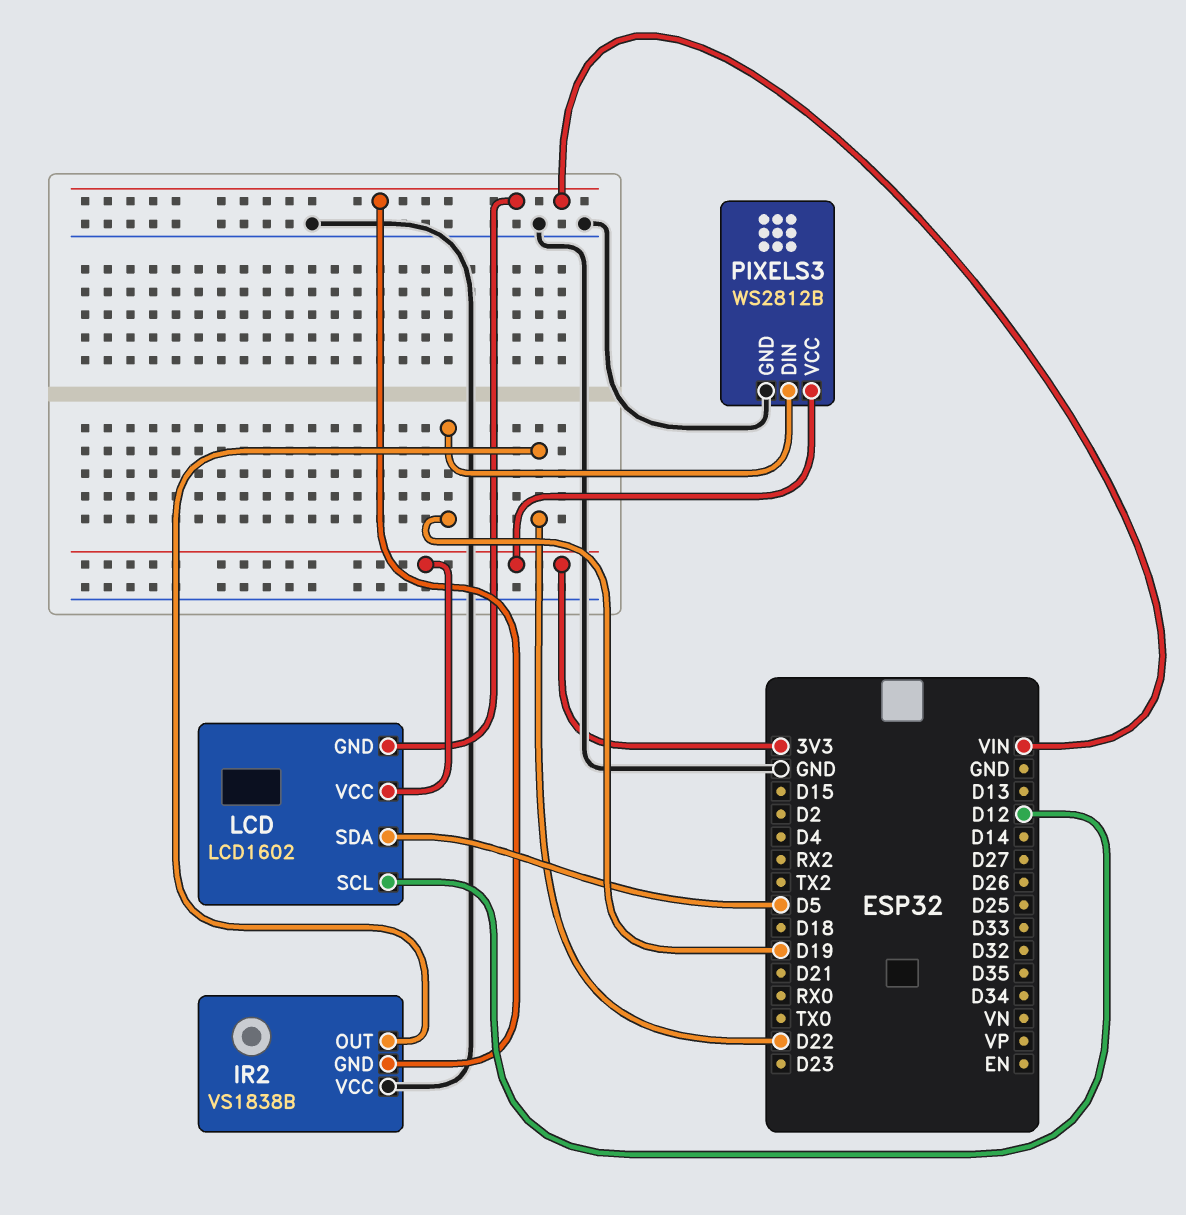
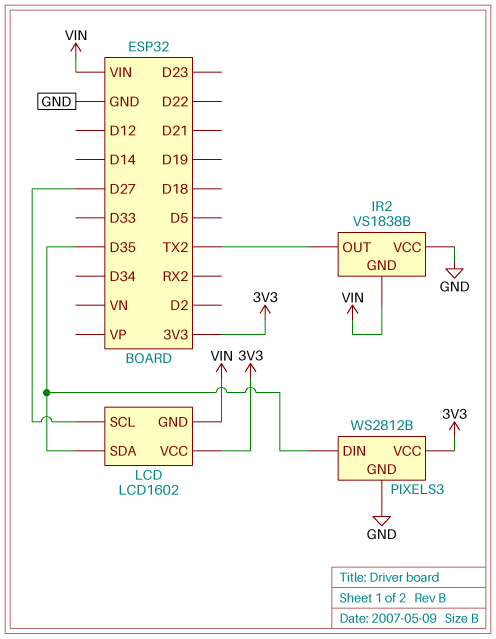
IR2 pin OUT: D22 -> TX2
LCD pin SCL: D12 -> D27
LCD pin SDA: D5 -> D35
PIXELS3 pin DIN: D19 -> D35

